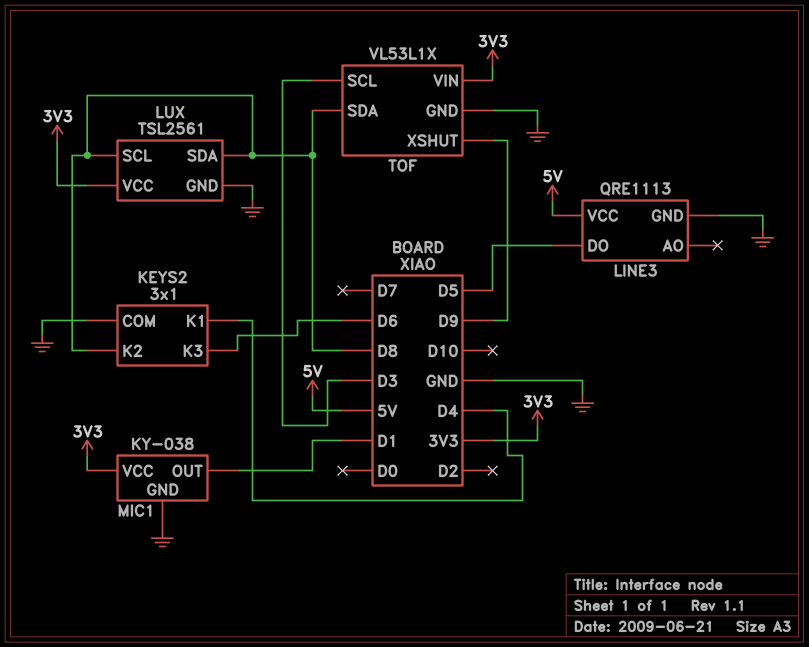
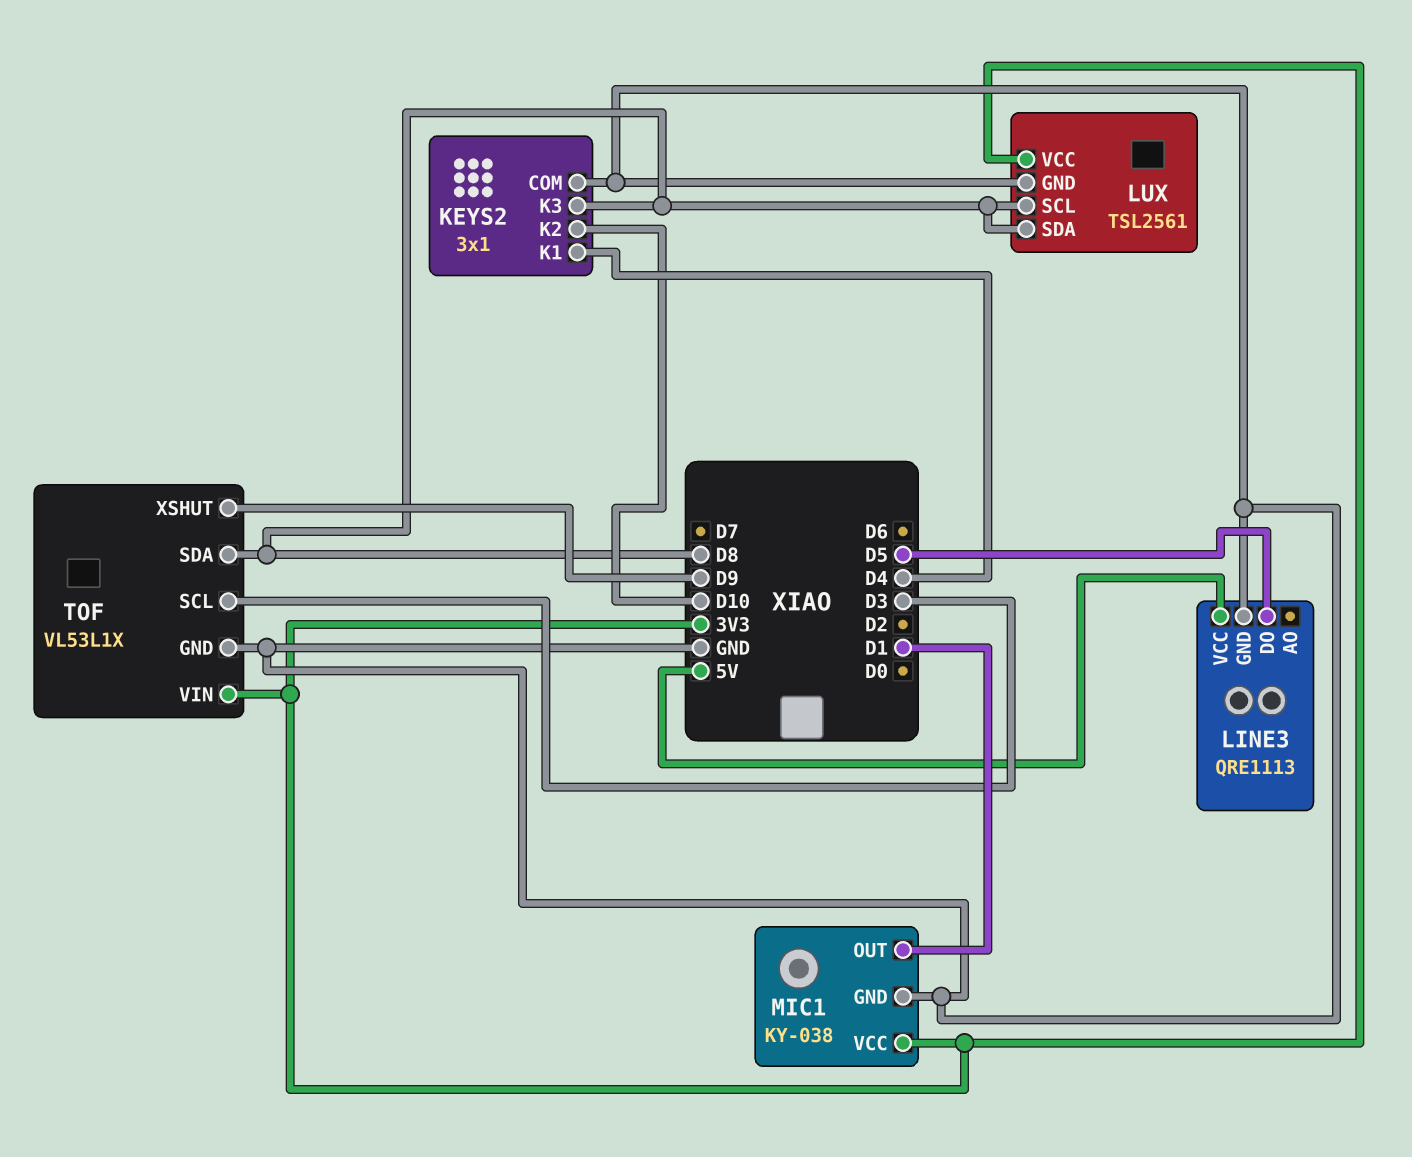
KEYS2 pin K2: D8 -> D10
KEYS2 pin K3: D6 -> D8

